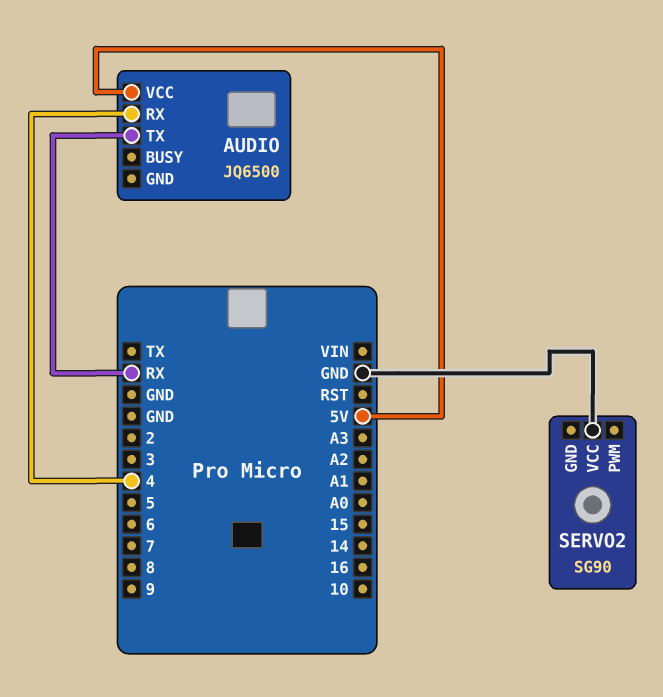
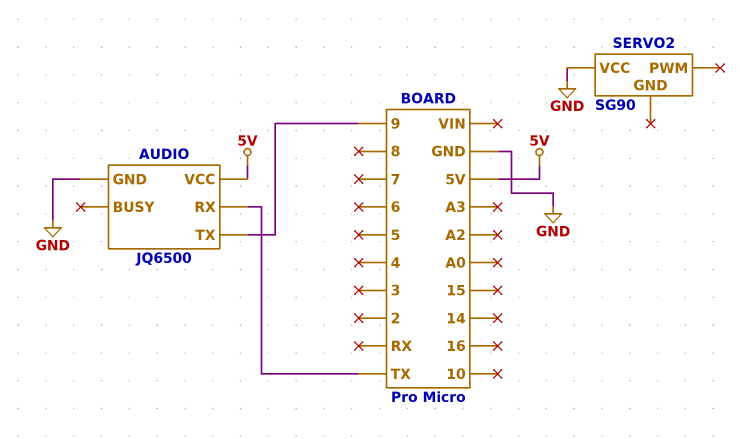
AUDIO pin GND: none -> GND
AUDIO pin RX: 4 -> TX
AUDIO pin TX: RX -> 9

